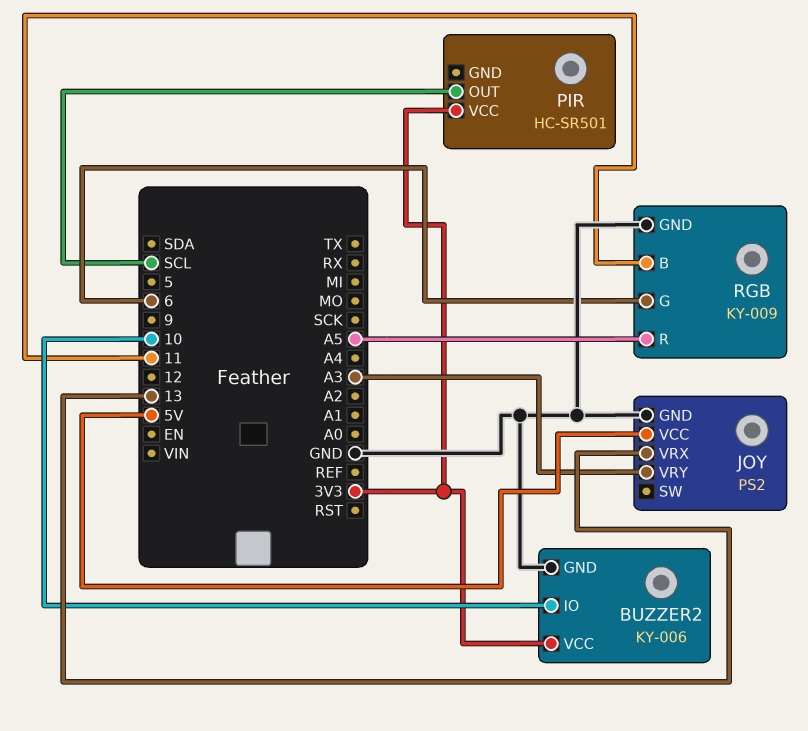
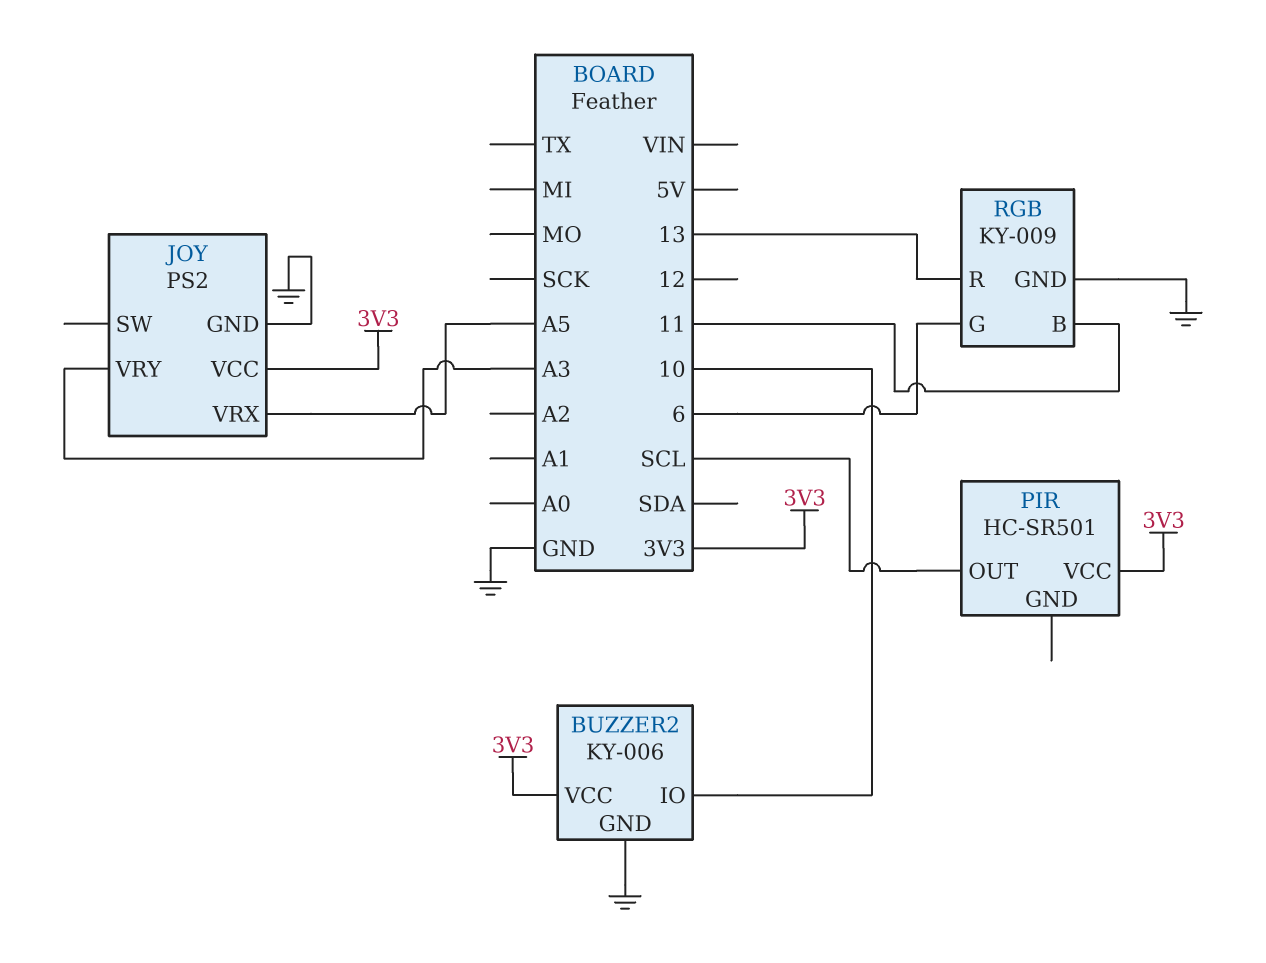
JOY pin VCC: 5V -> 3V3
JOY pin VRX: 13 -> A5
RGB pin R: A5 -> 13

